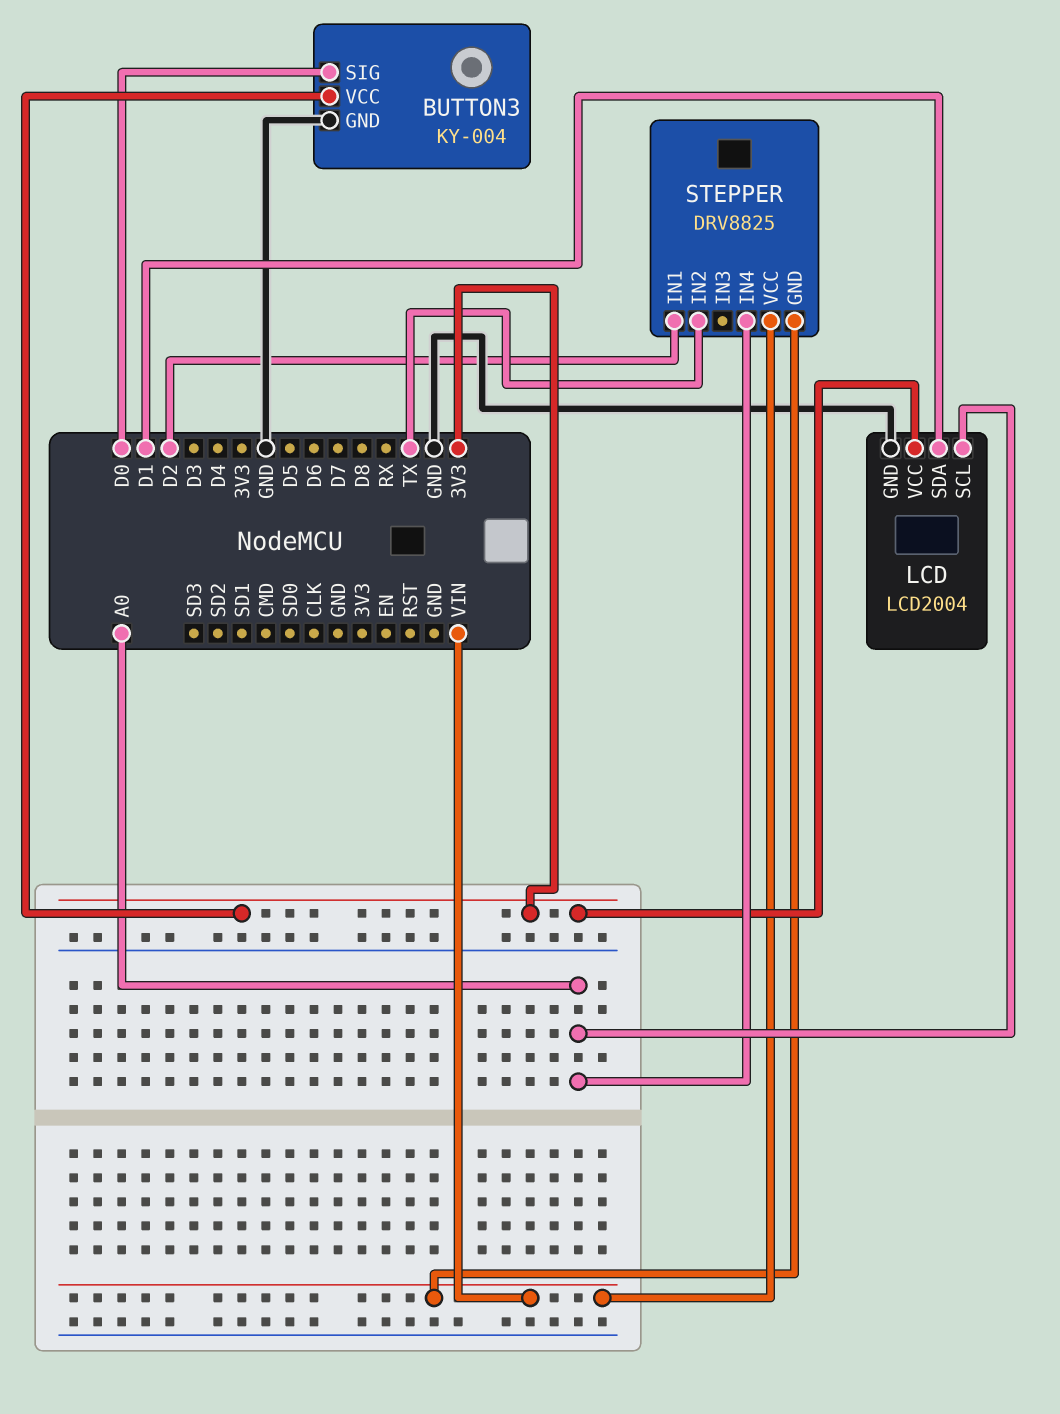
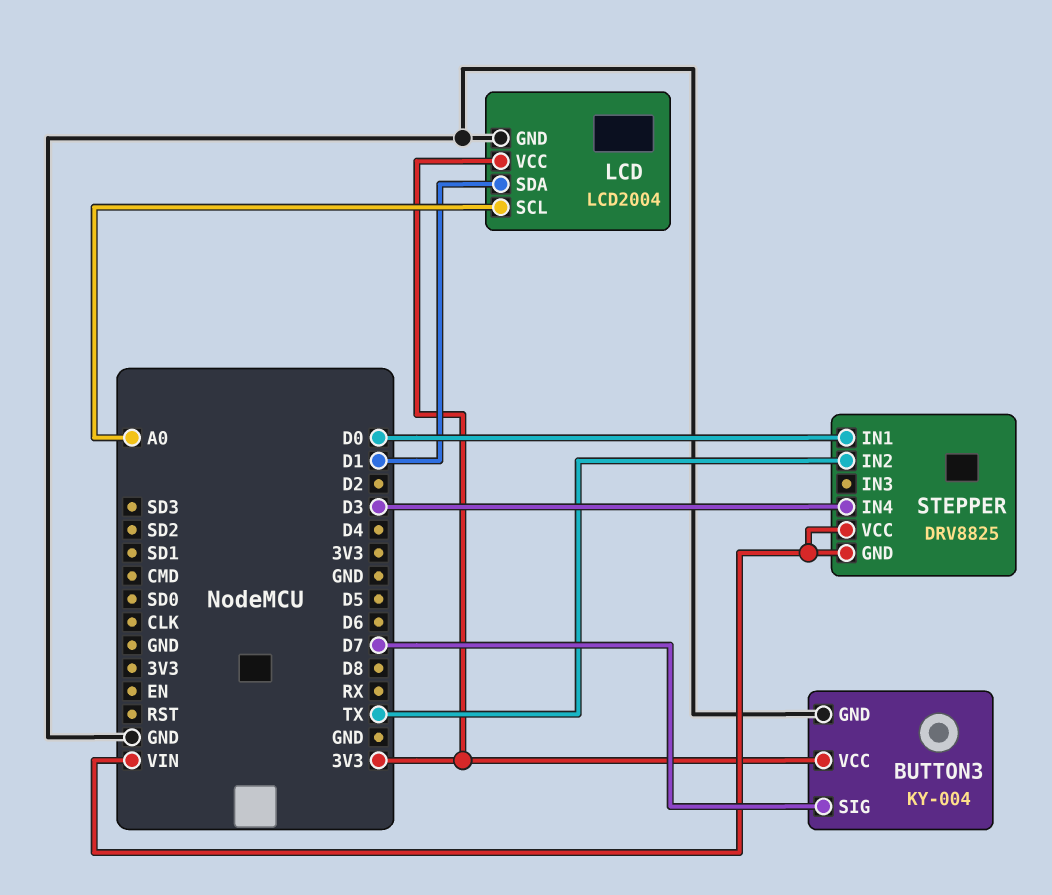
BUTTON3 pin SIG: D0 -> D7
STEPPER pin IN1: D2 -> D0
STEPPER pin IN4: A0 -> D3

